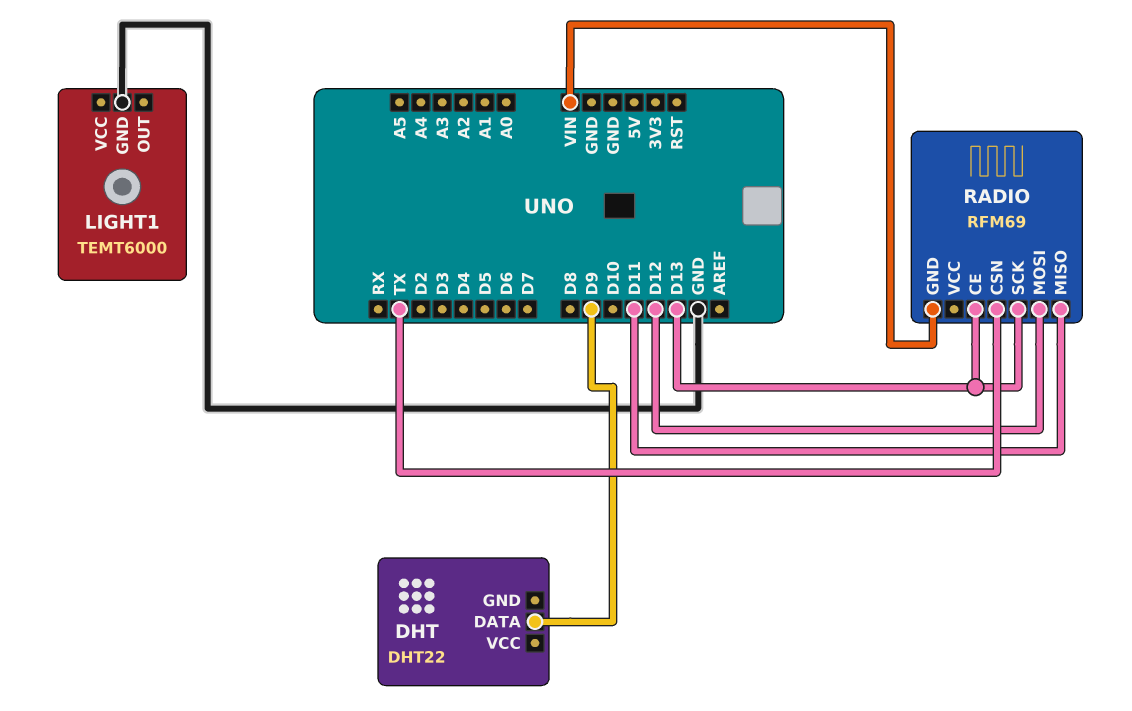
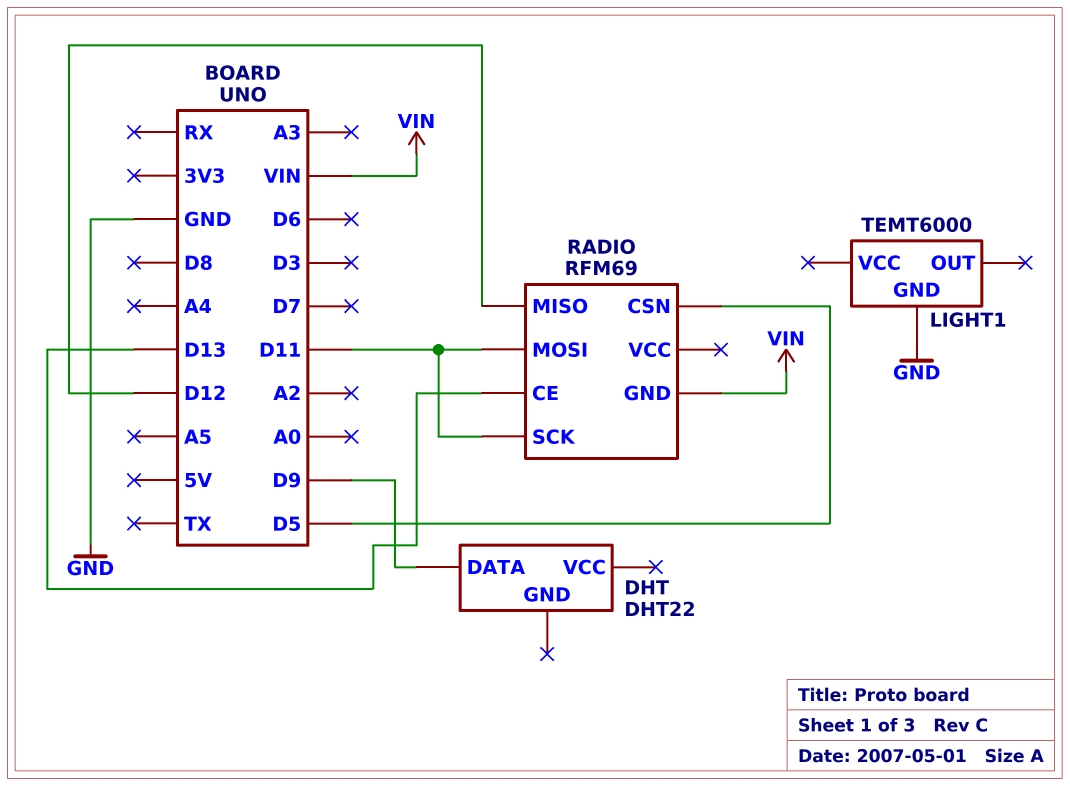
RADIO pin CSN: TX -> D5
RADIO pin MISO: D11 -> D12
RADIO pin MOSI: D12 -> D11
RADIO pin SCK: D13 -> D11

